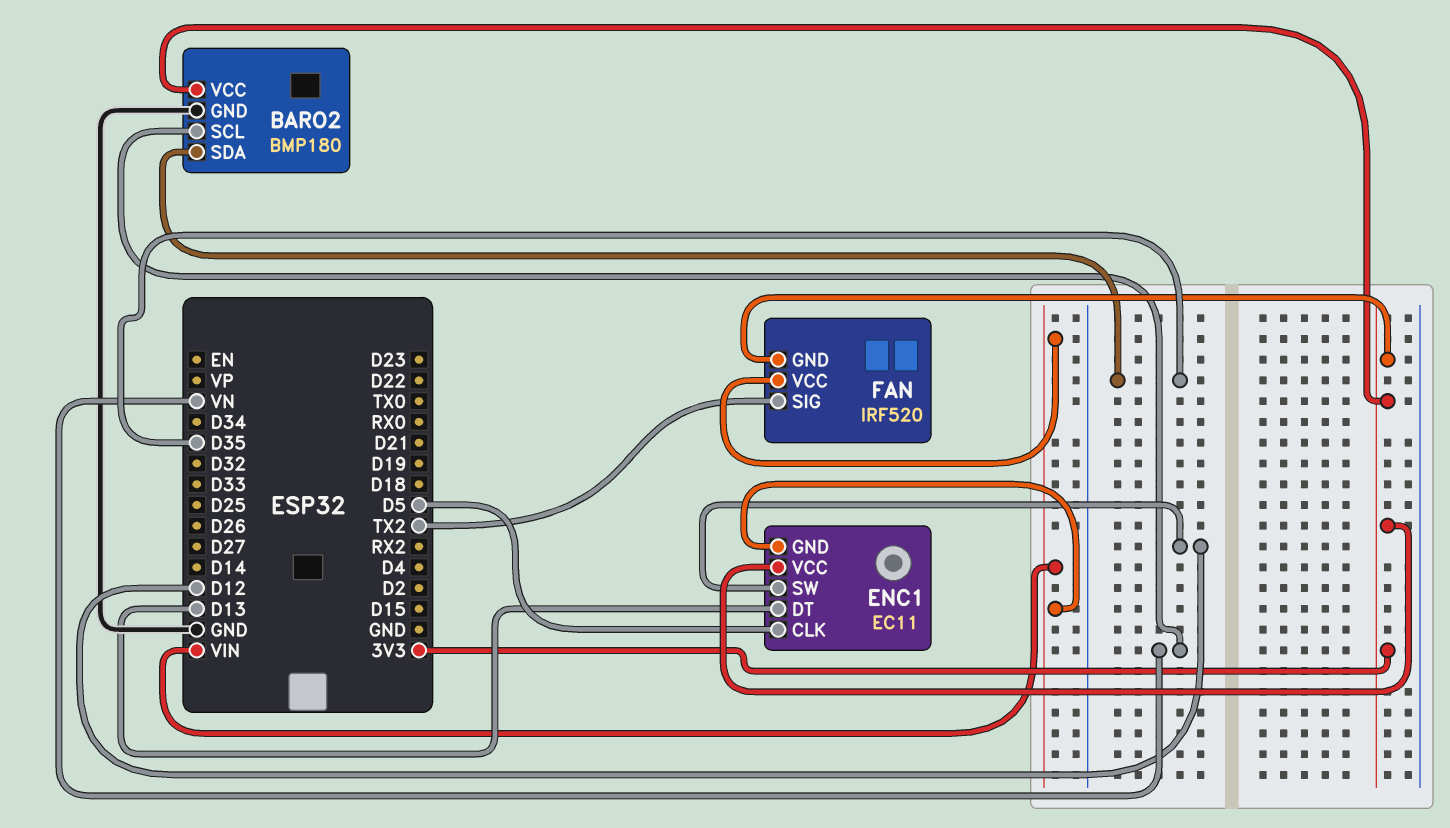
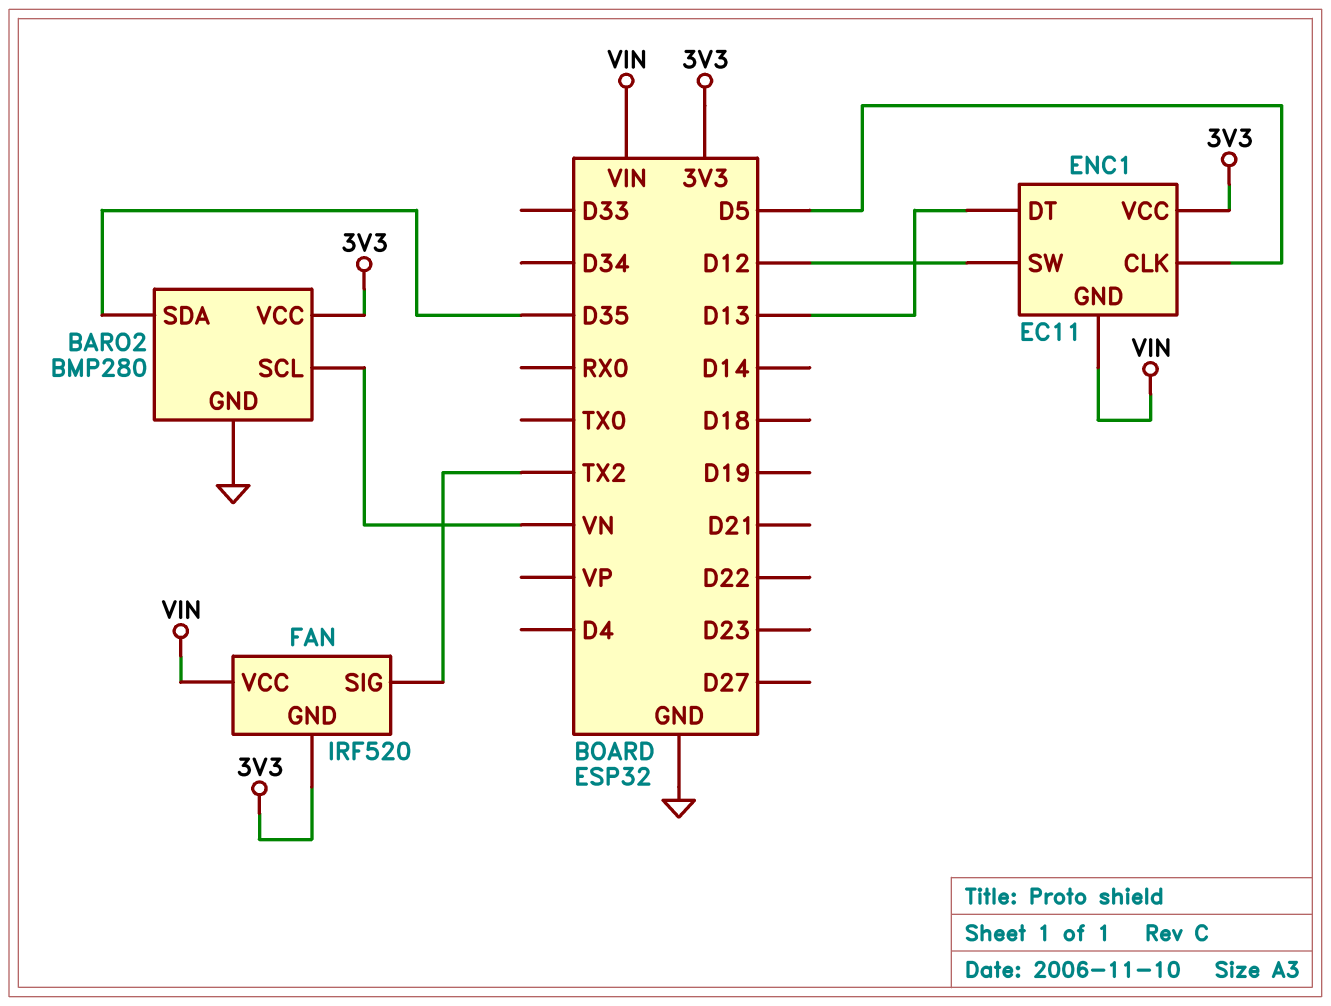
BARO2: BMP180 -> BMP280

